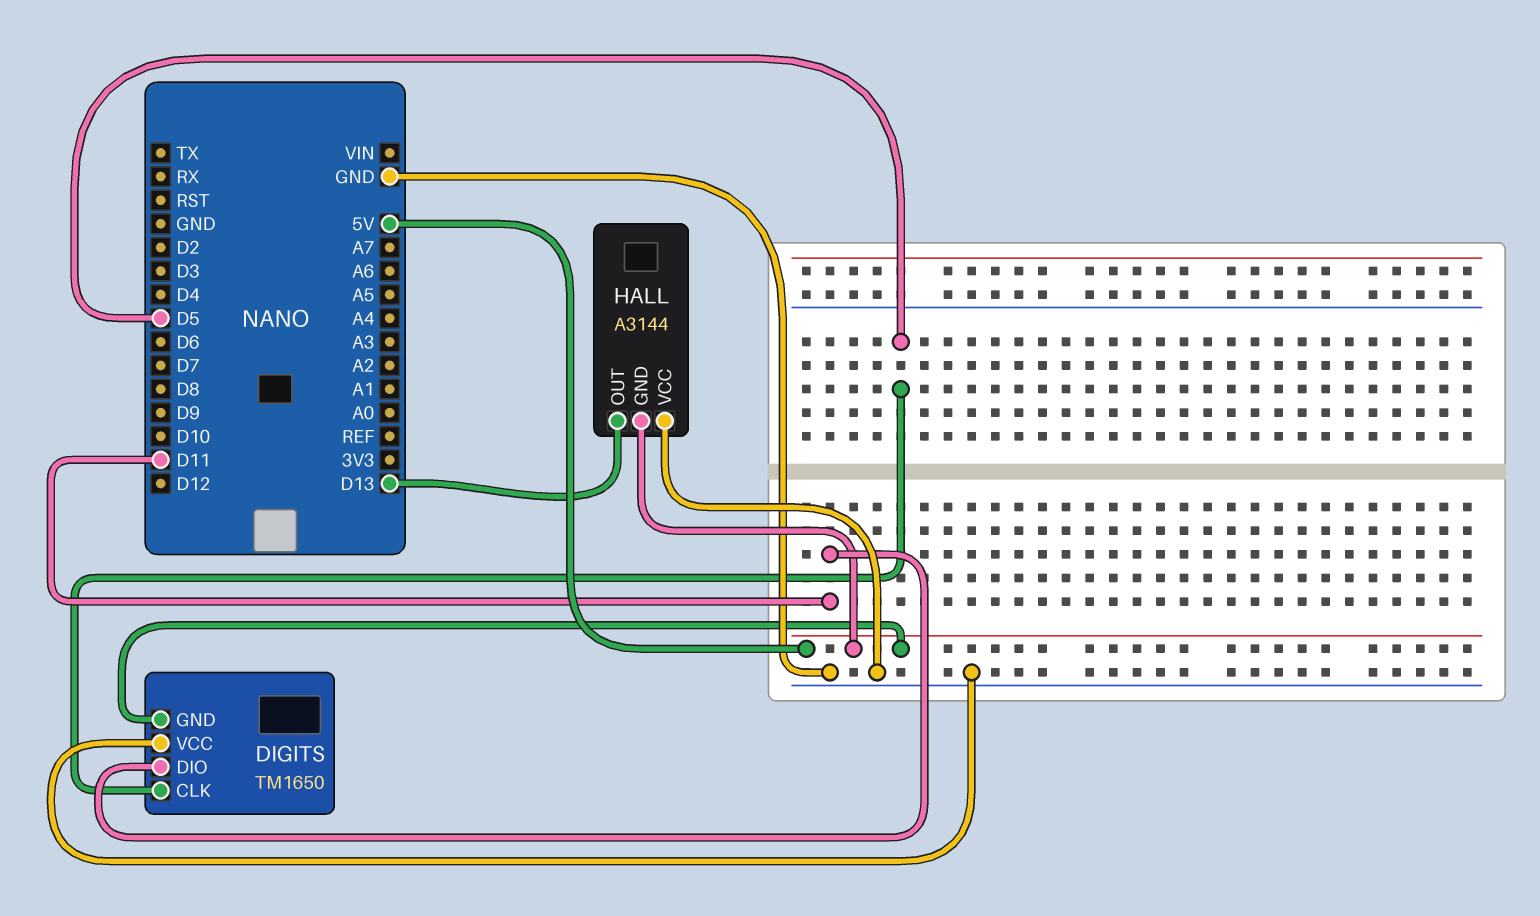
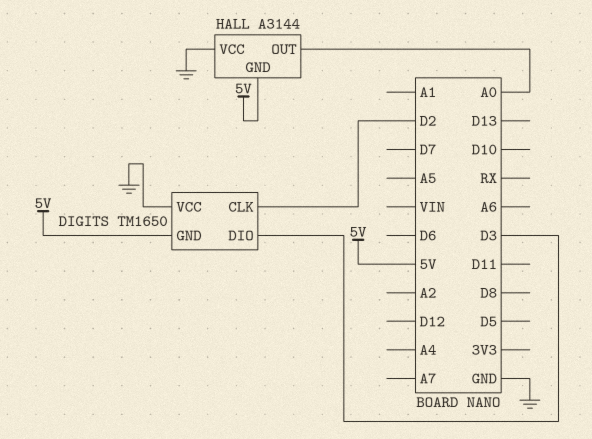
DIGITS pin CLK: D5 -> D2
DIGITS pin DIO: D11 -> D3
HALL pin OUT: D13 -> A0

